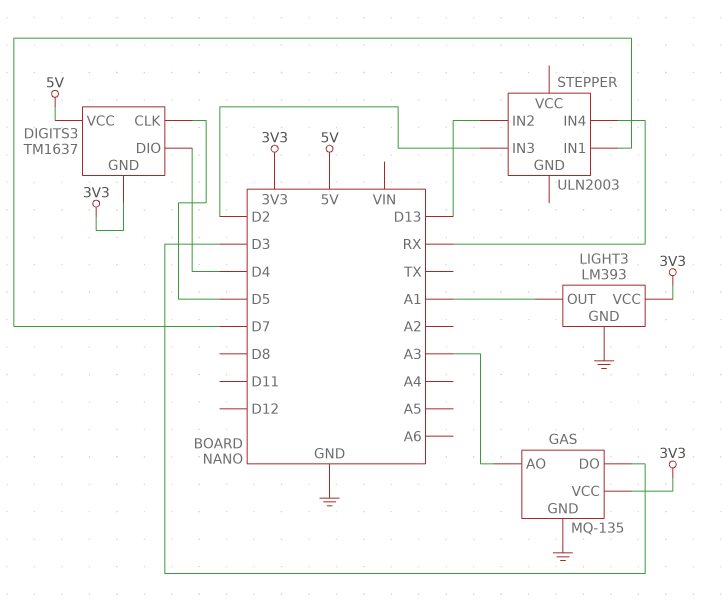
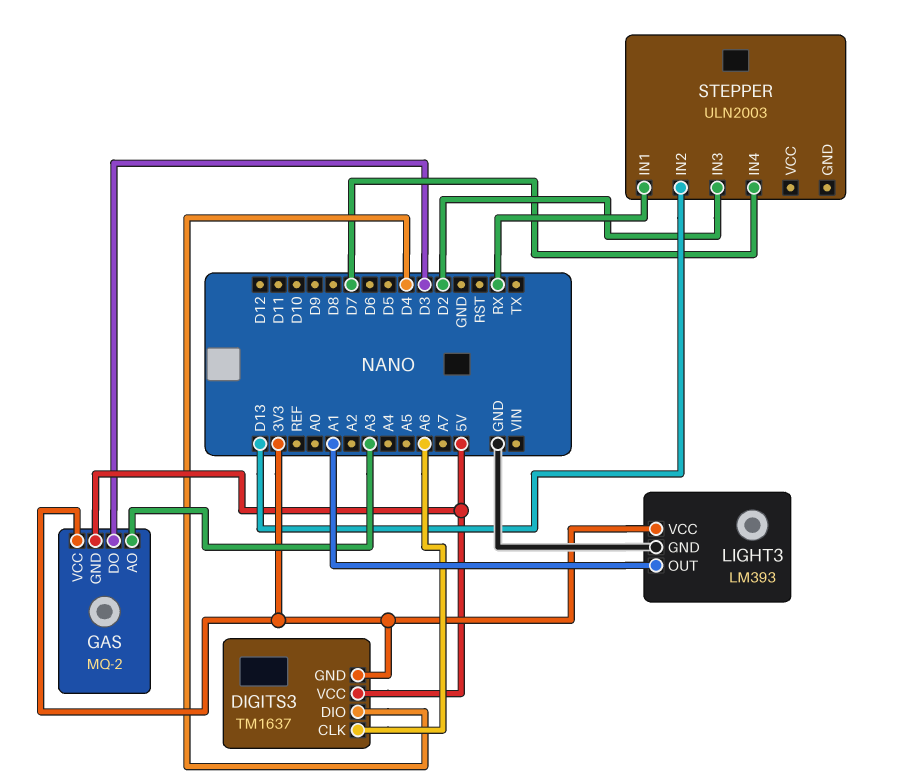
DIGITS3 pin CLK: D5 -> A6
GAS: MQ-135 -> MQ-2
GAS pin GND: GND -> 5V
STEPPER pin IN1: D7 -> RX
STEPPER pin IN4: RX -> D7

